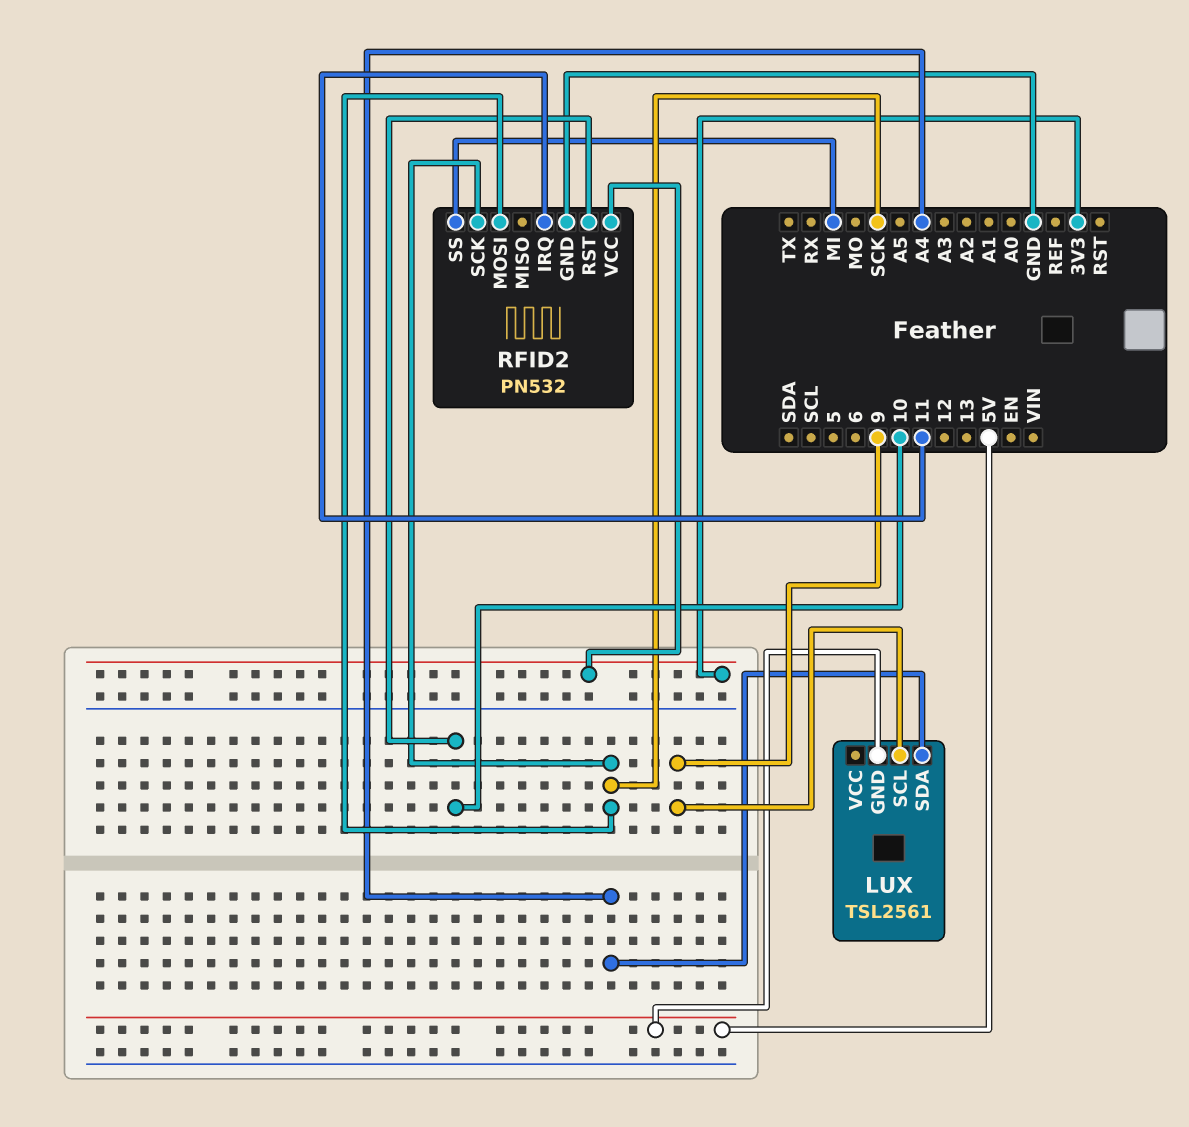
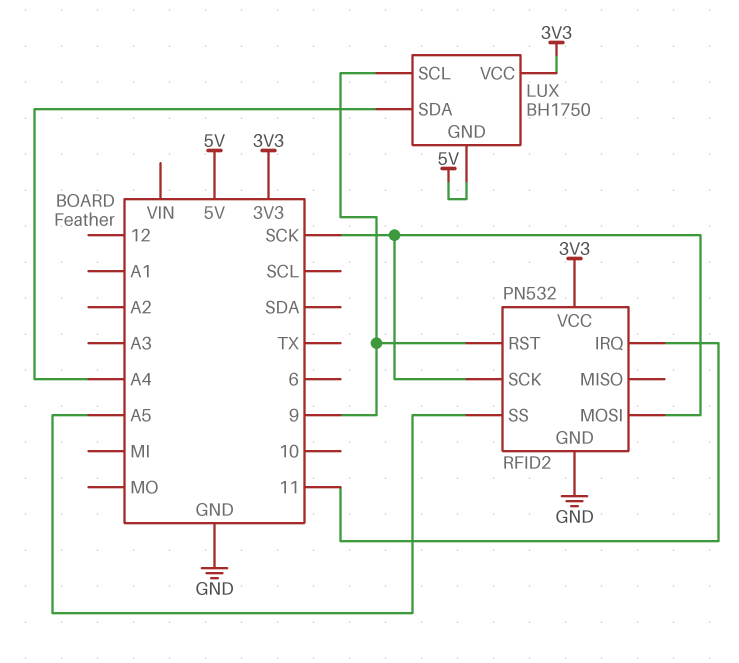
LUX: TSL2561 -> BH1750
LUX pin VCC: none -> 3V3
RFID2 pin RST: 10 -> 9
RFID2 pin SS: MI -> A5

